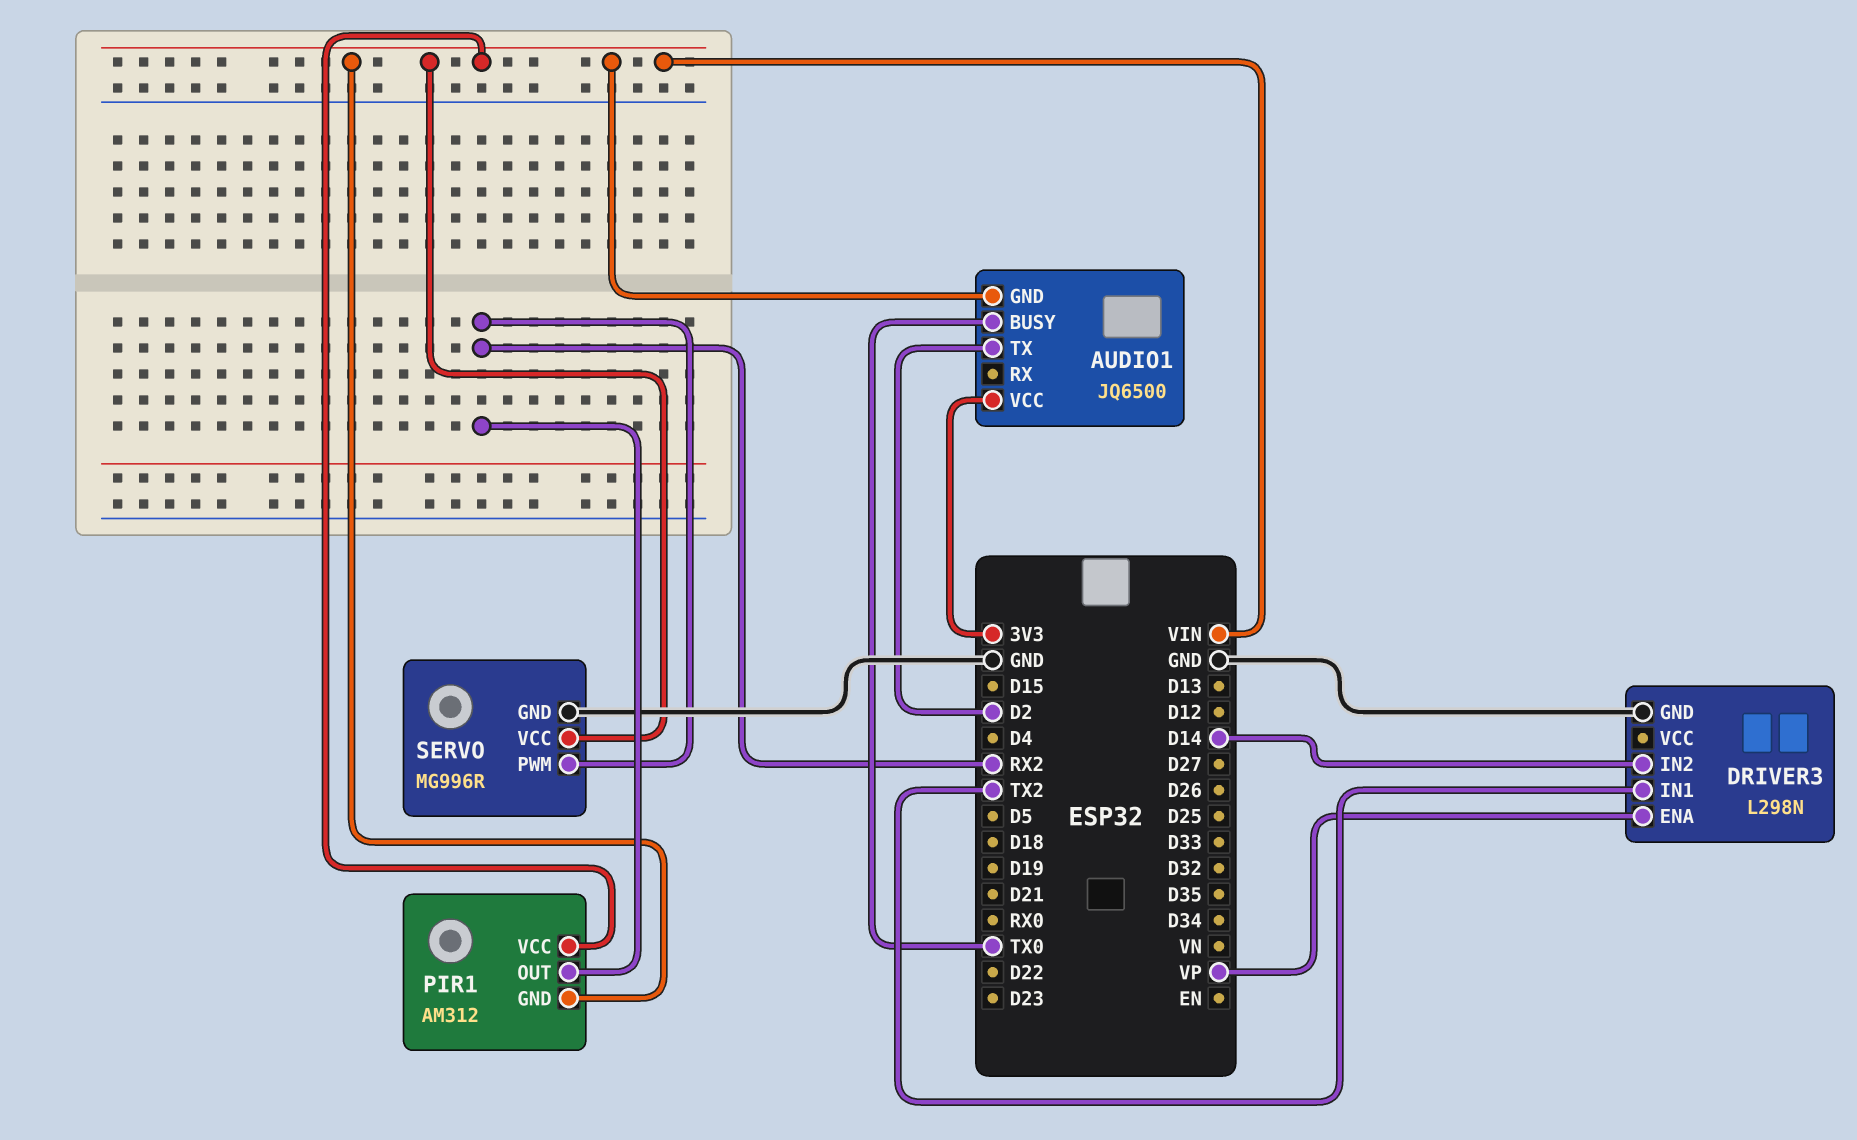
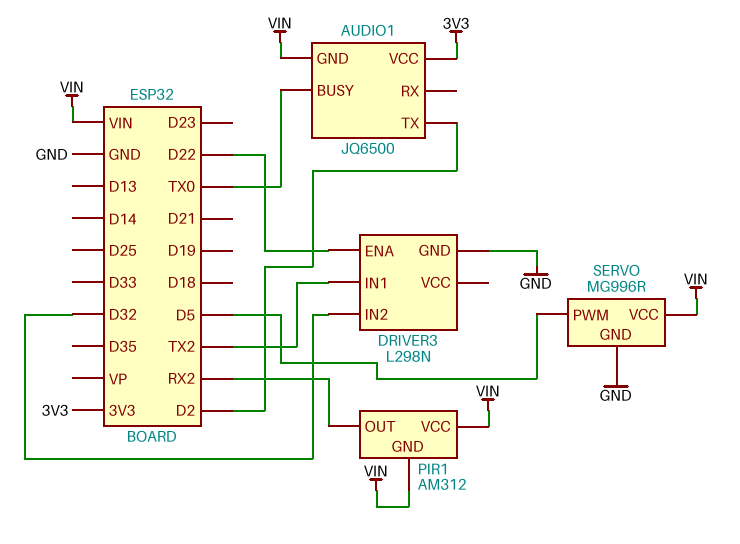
DRIVER3 pin ENA: VP -> D22
DRIVER3 pin IN2: D14 -> D32
SERVO pin PWM: RX2 -> D5

